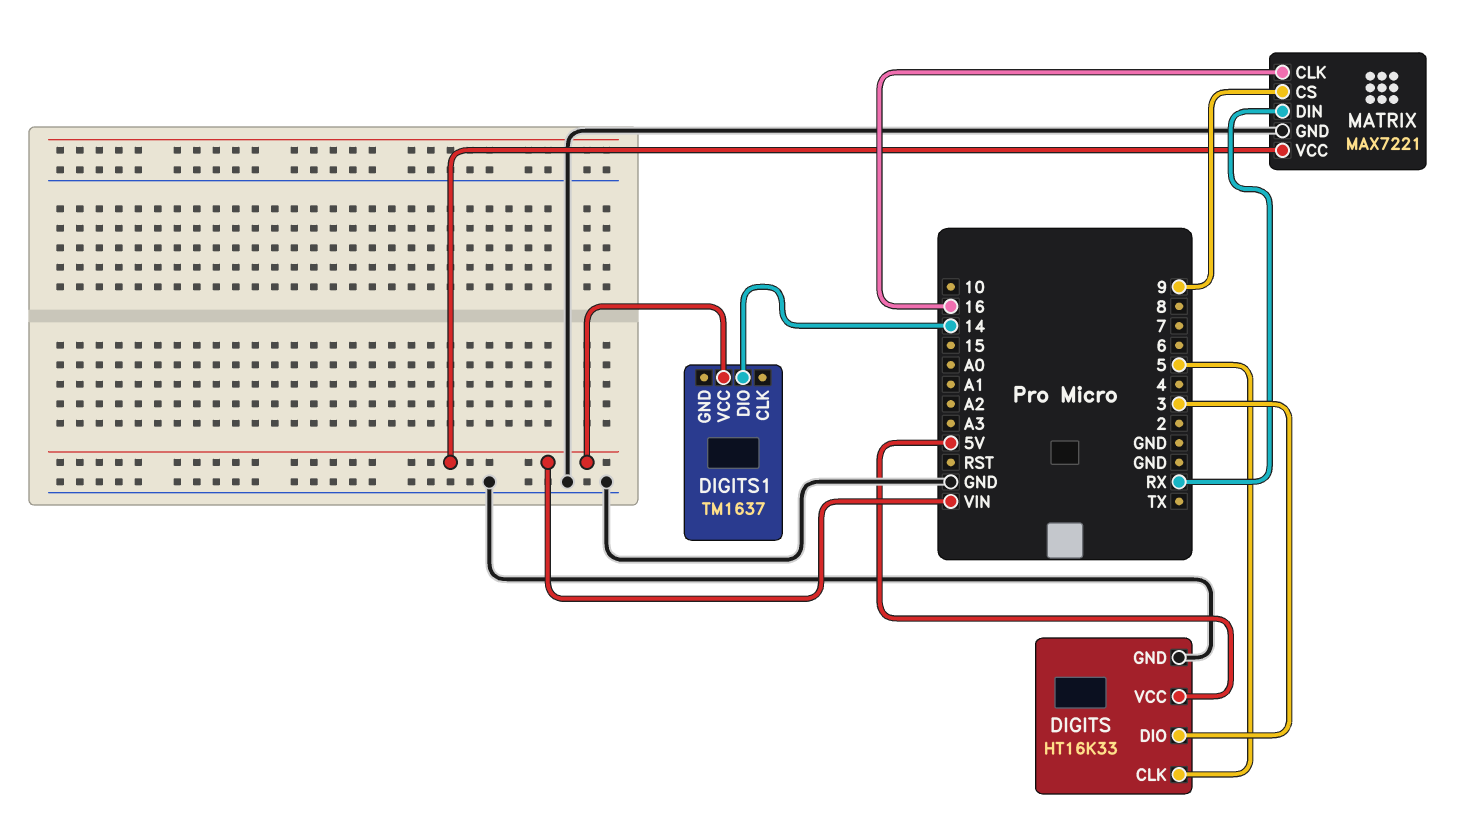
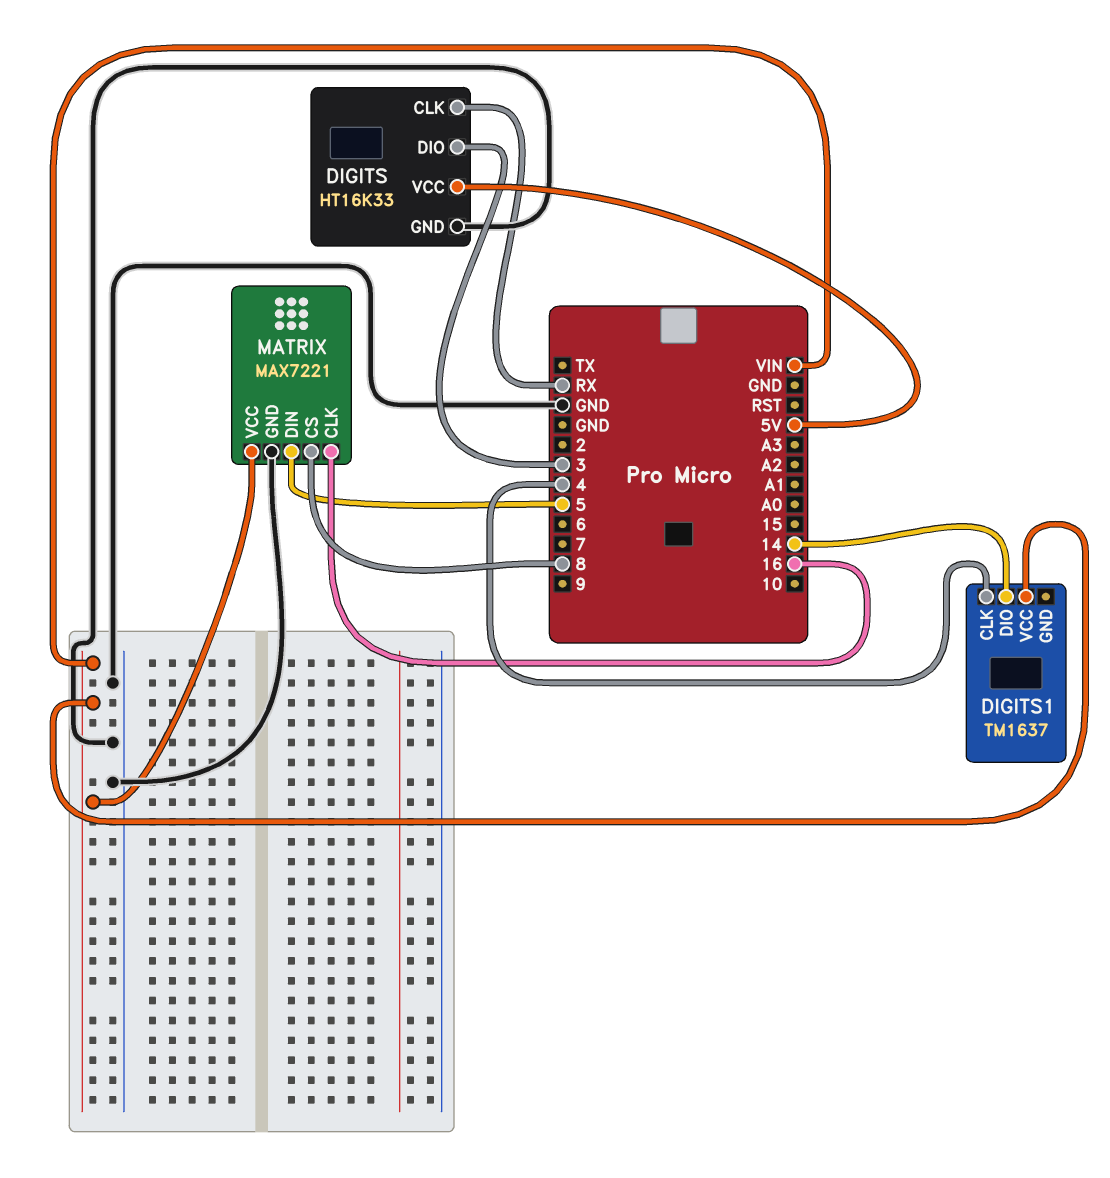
DIGITS pin CLK: 5 -> RX
DIGITS1 pin CLK: none -> 4
MATRIX pin CS: 9 -> 8
MATRIX pin DIN: RX -> 5

